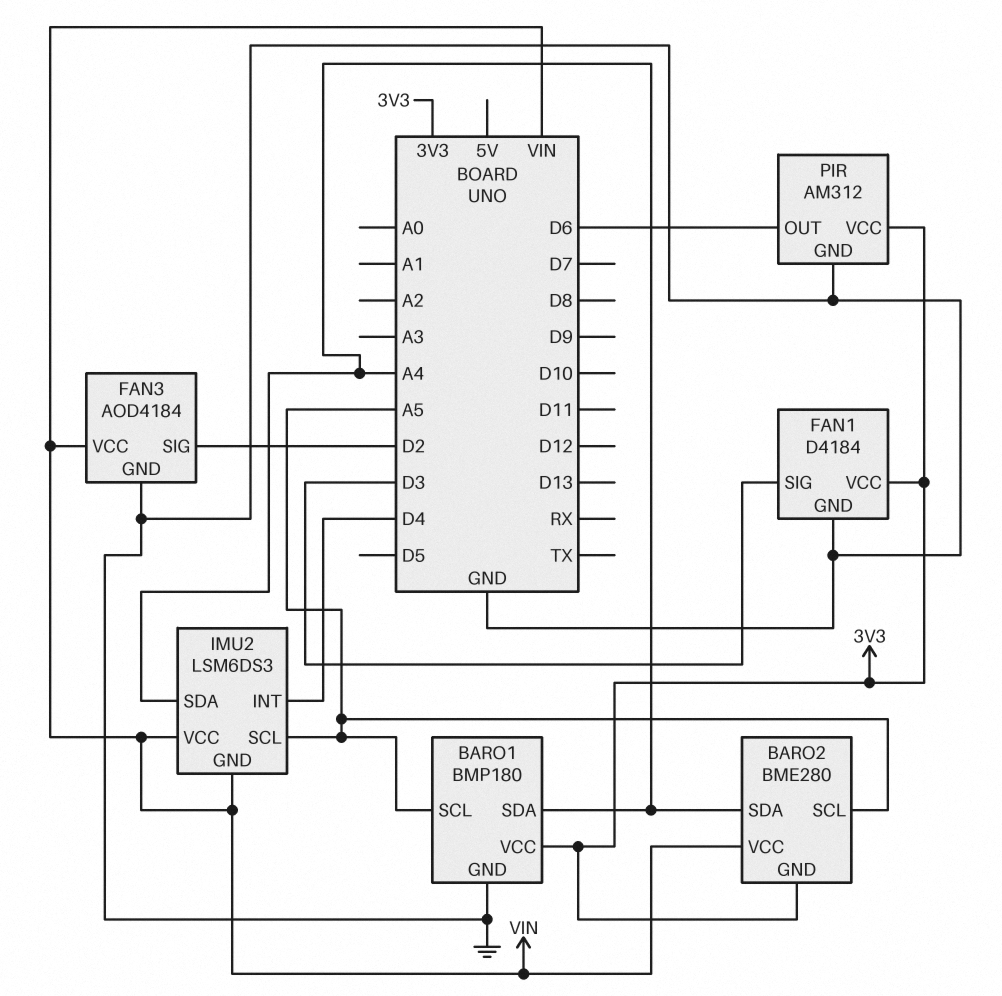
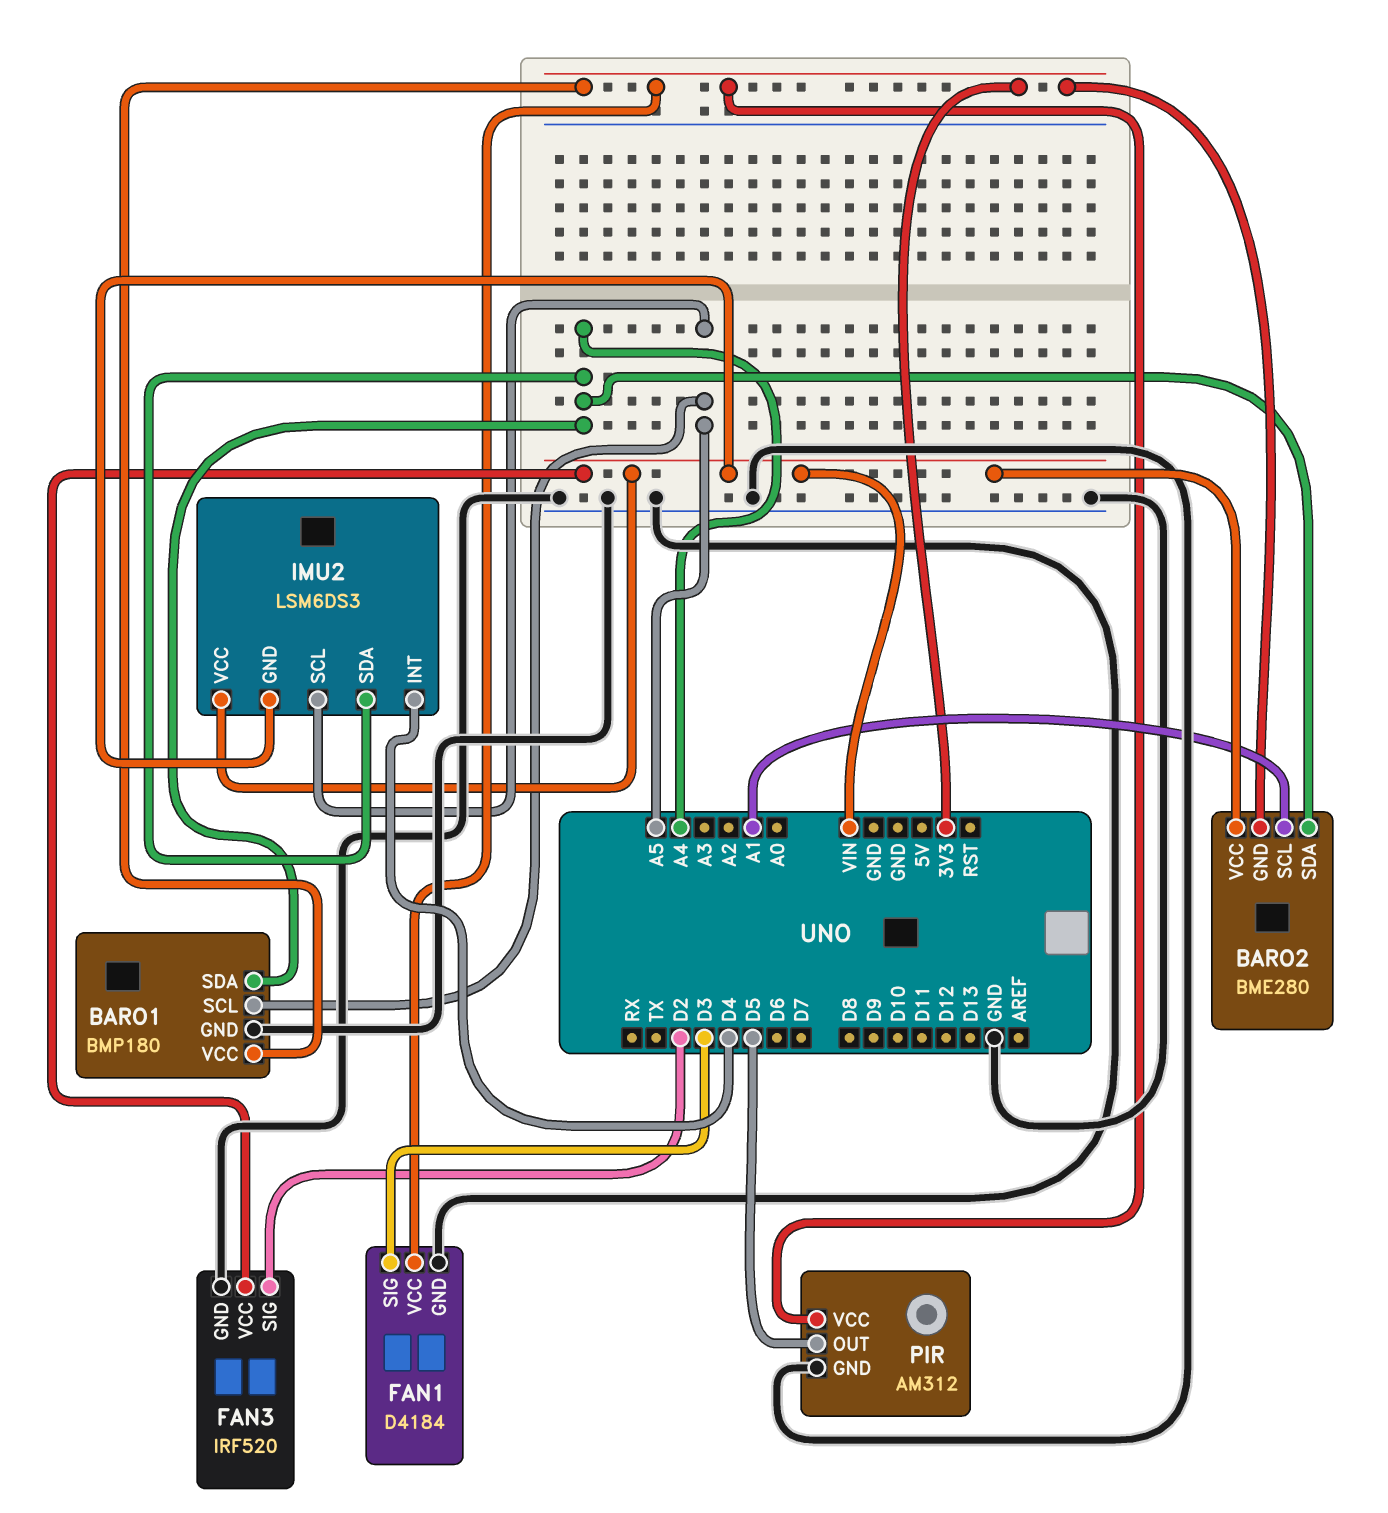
BARO2 pin SCL: A5 -> A1
FAN3: AOD4184 -> IRF520
PIR pin OUT: D6 -> D5

